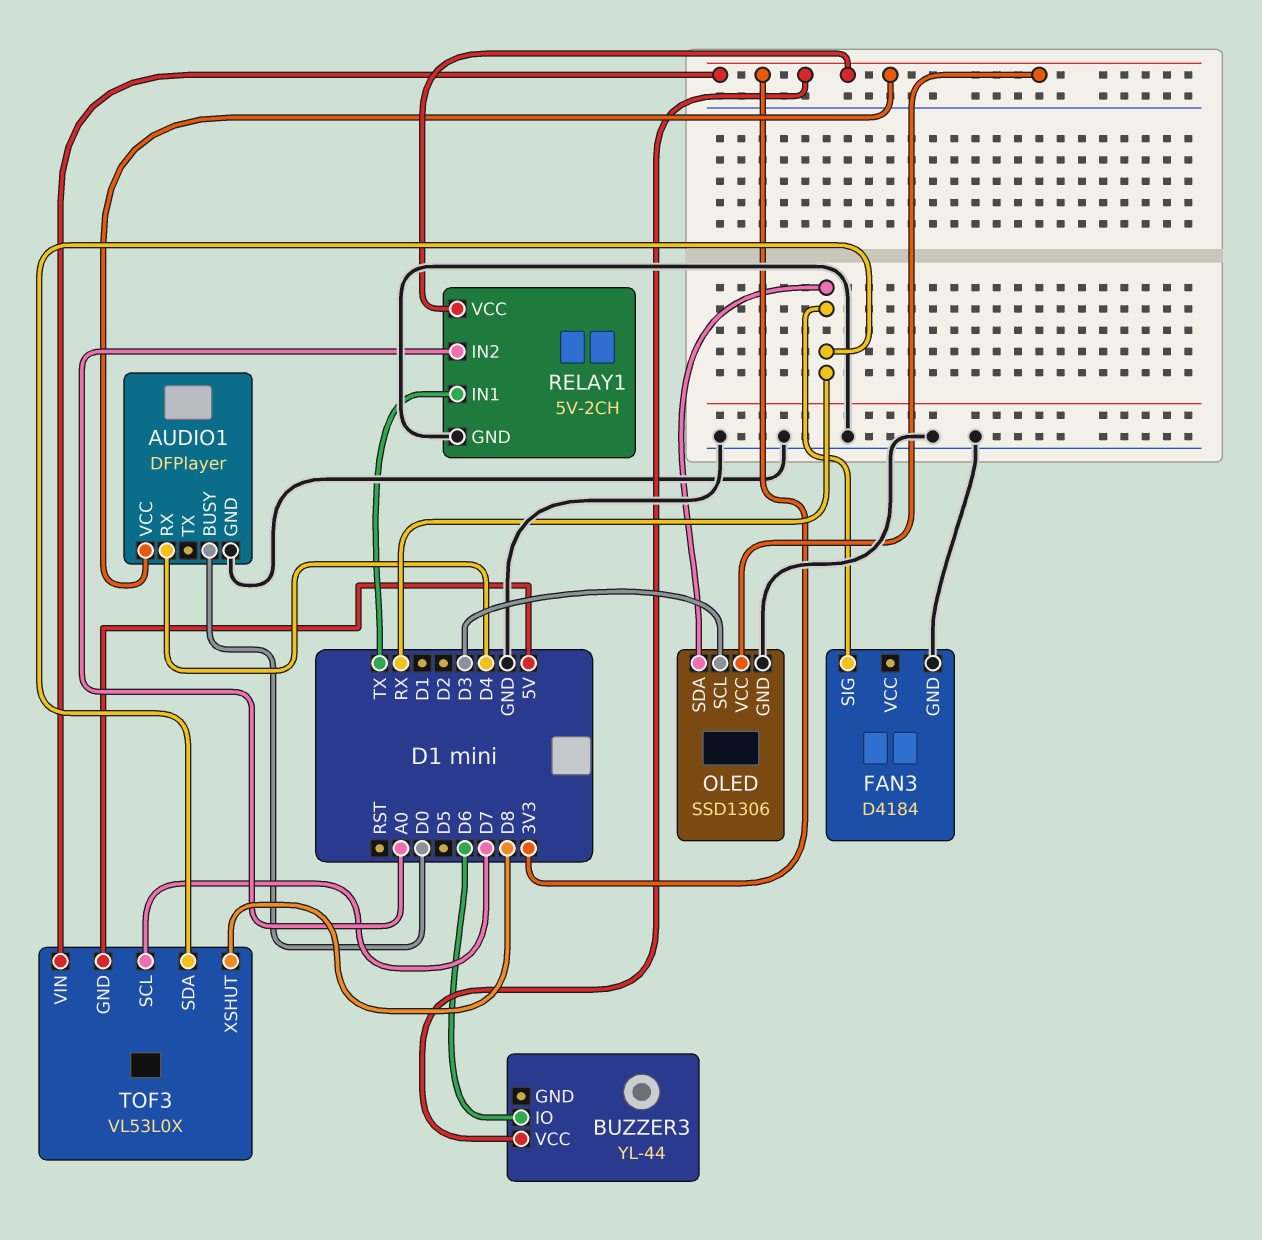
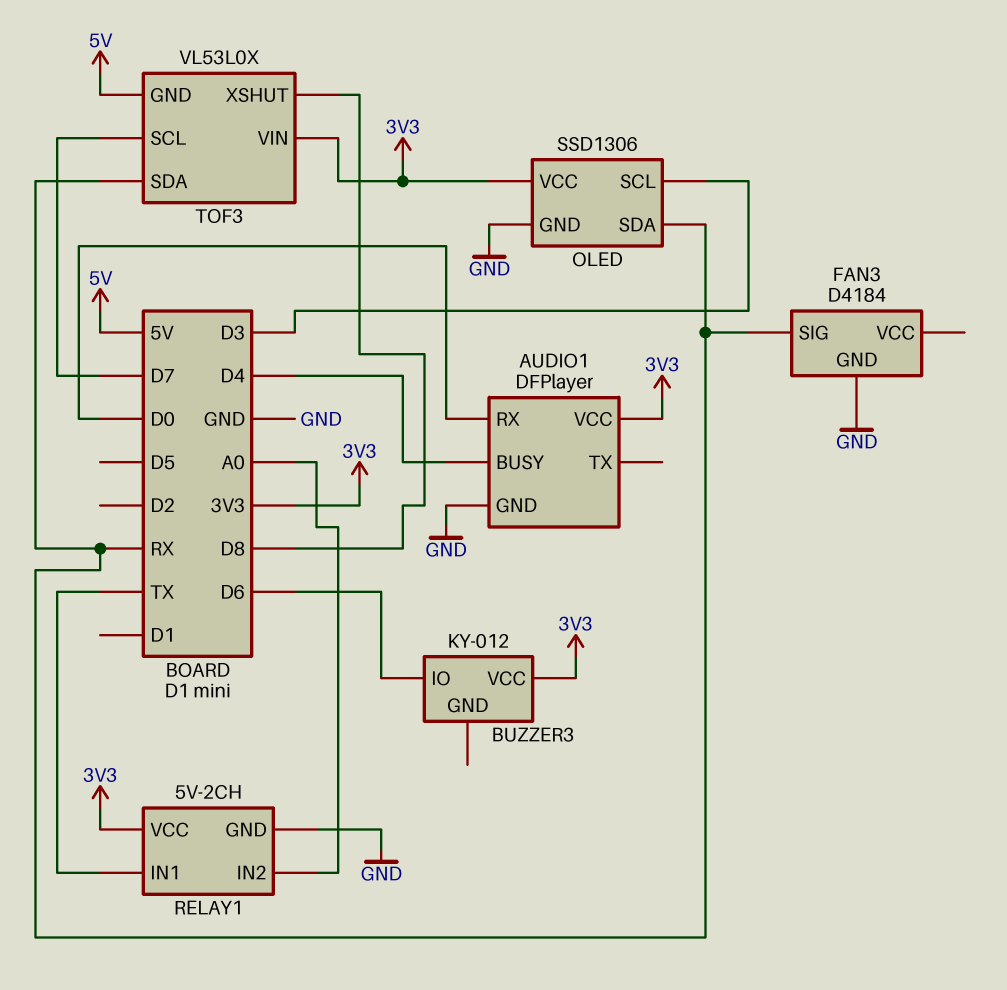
AUDIO1 pin BUSY: D0 -> D4
AUDIO1 pin RX: D4 -> D0
BUZZER3: YL-44 -> KY-012

